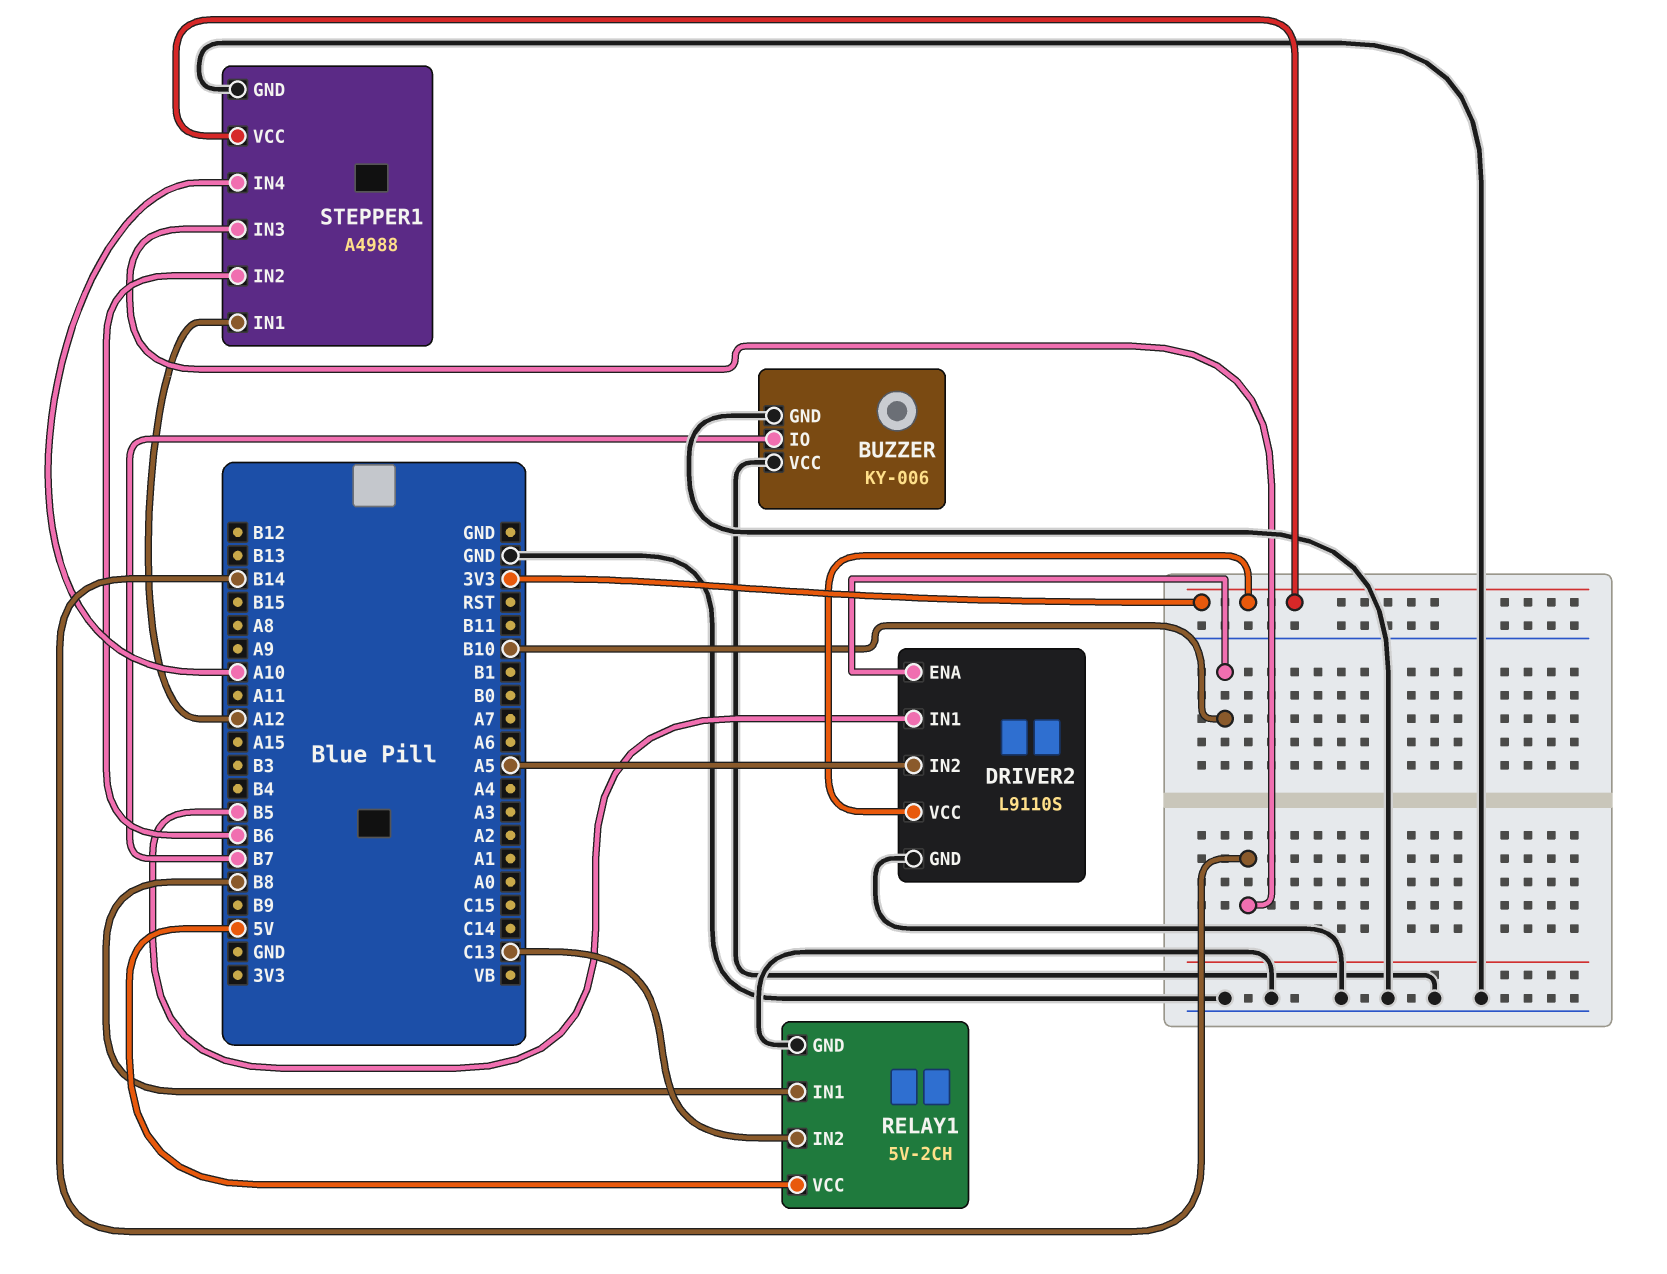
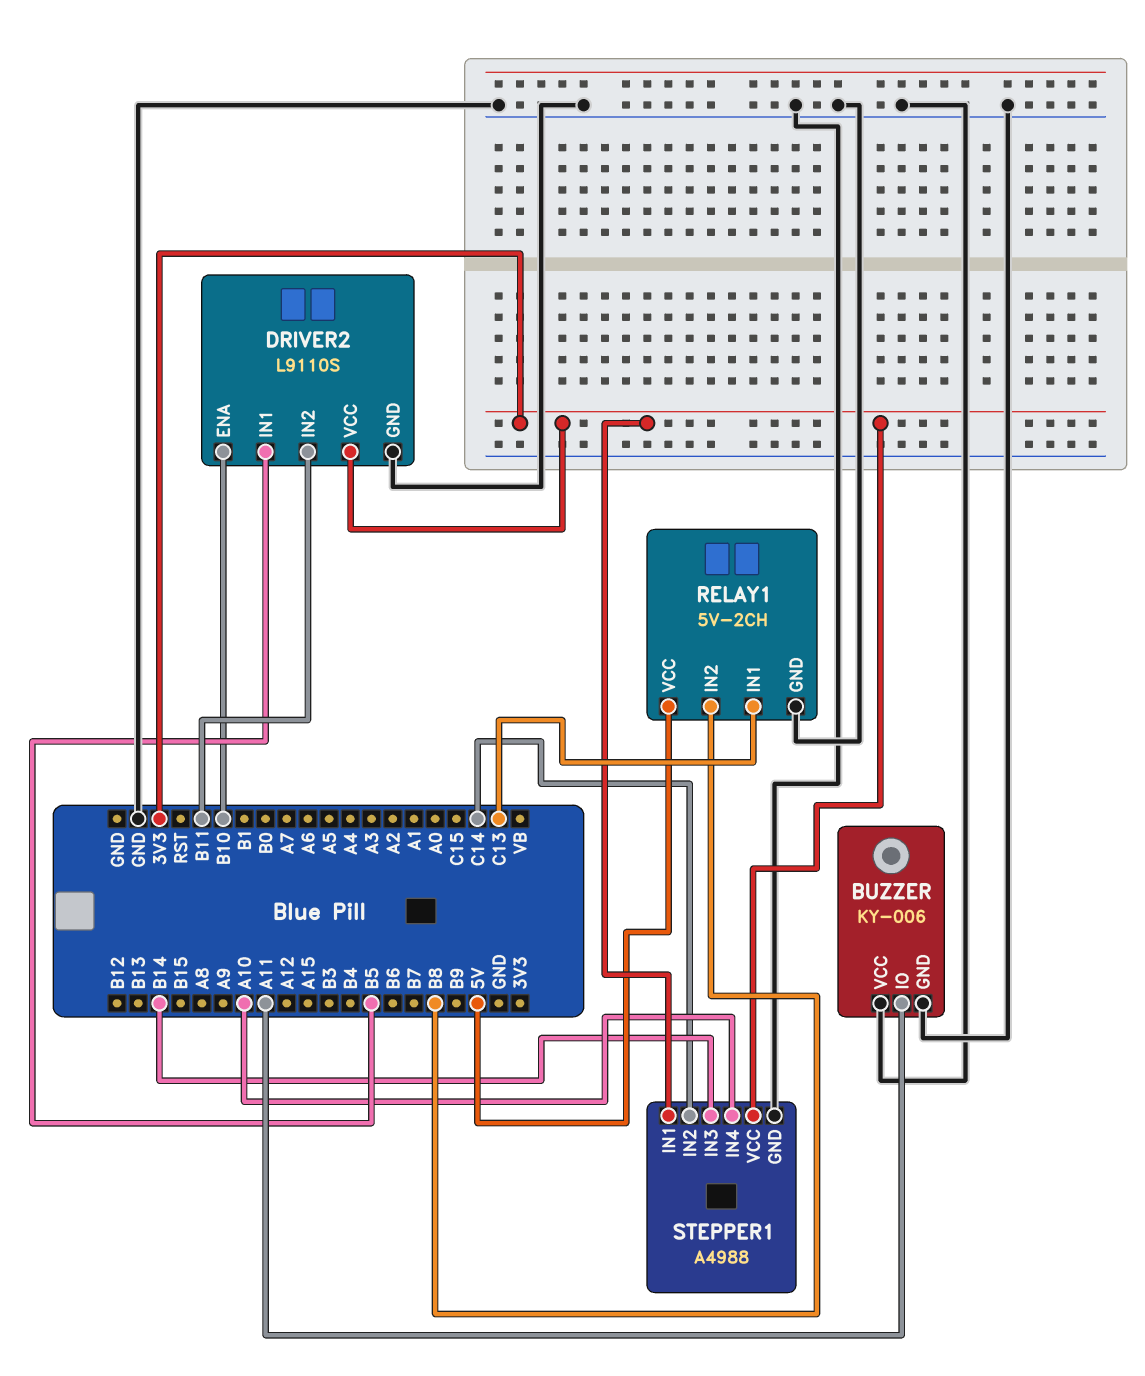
BUZZER pin IO: B7 -> A11
DRIVER2 pin IN2: A5 -> B11
RELAY1 pin IN1: B8 -> C13
RELAY1 pin IN2: C13 -> B8
STEPPER1 pin IN1: A12 -> 3V3
STEPPER1 pin IN2: B6 -> C14

